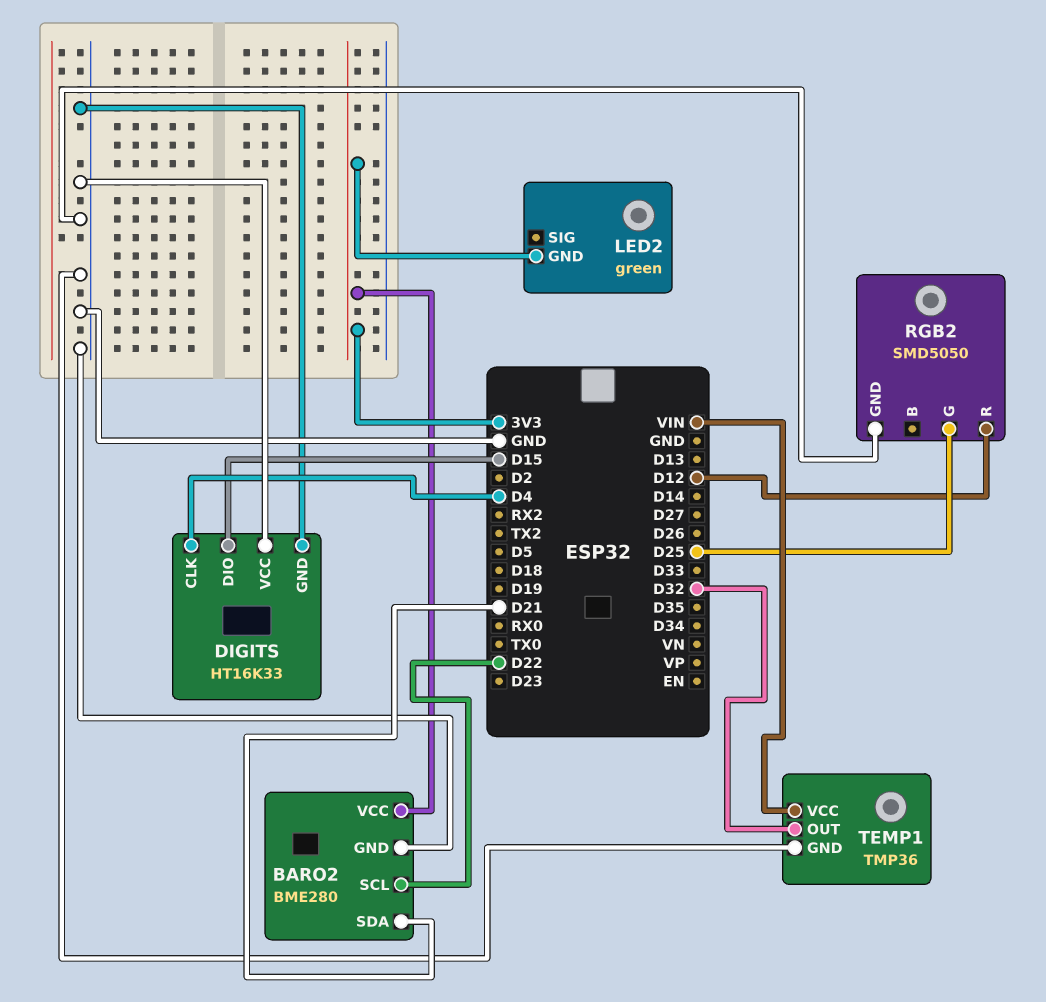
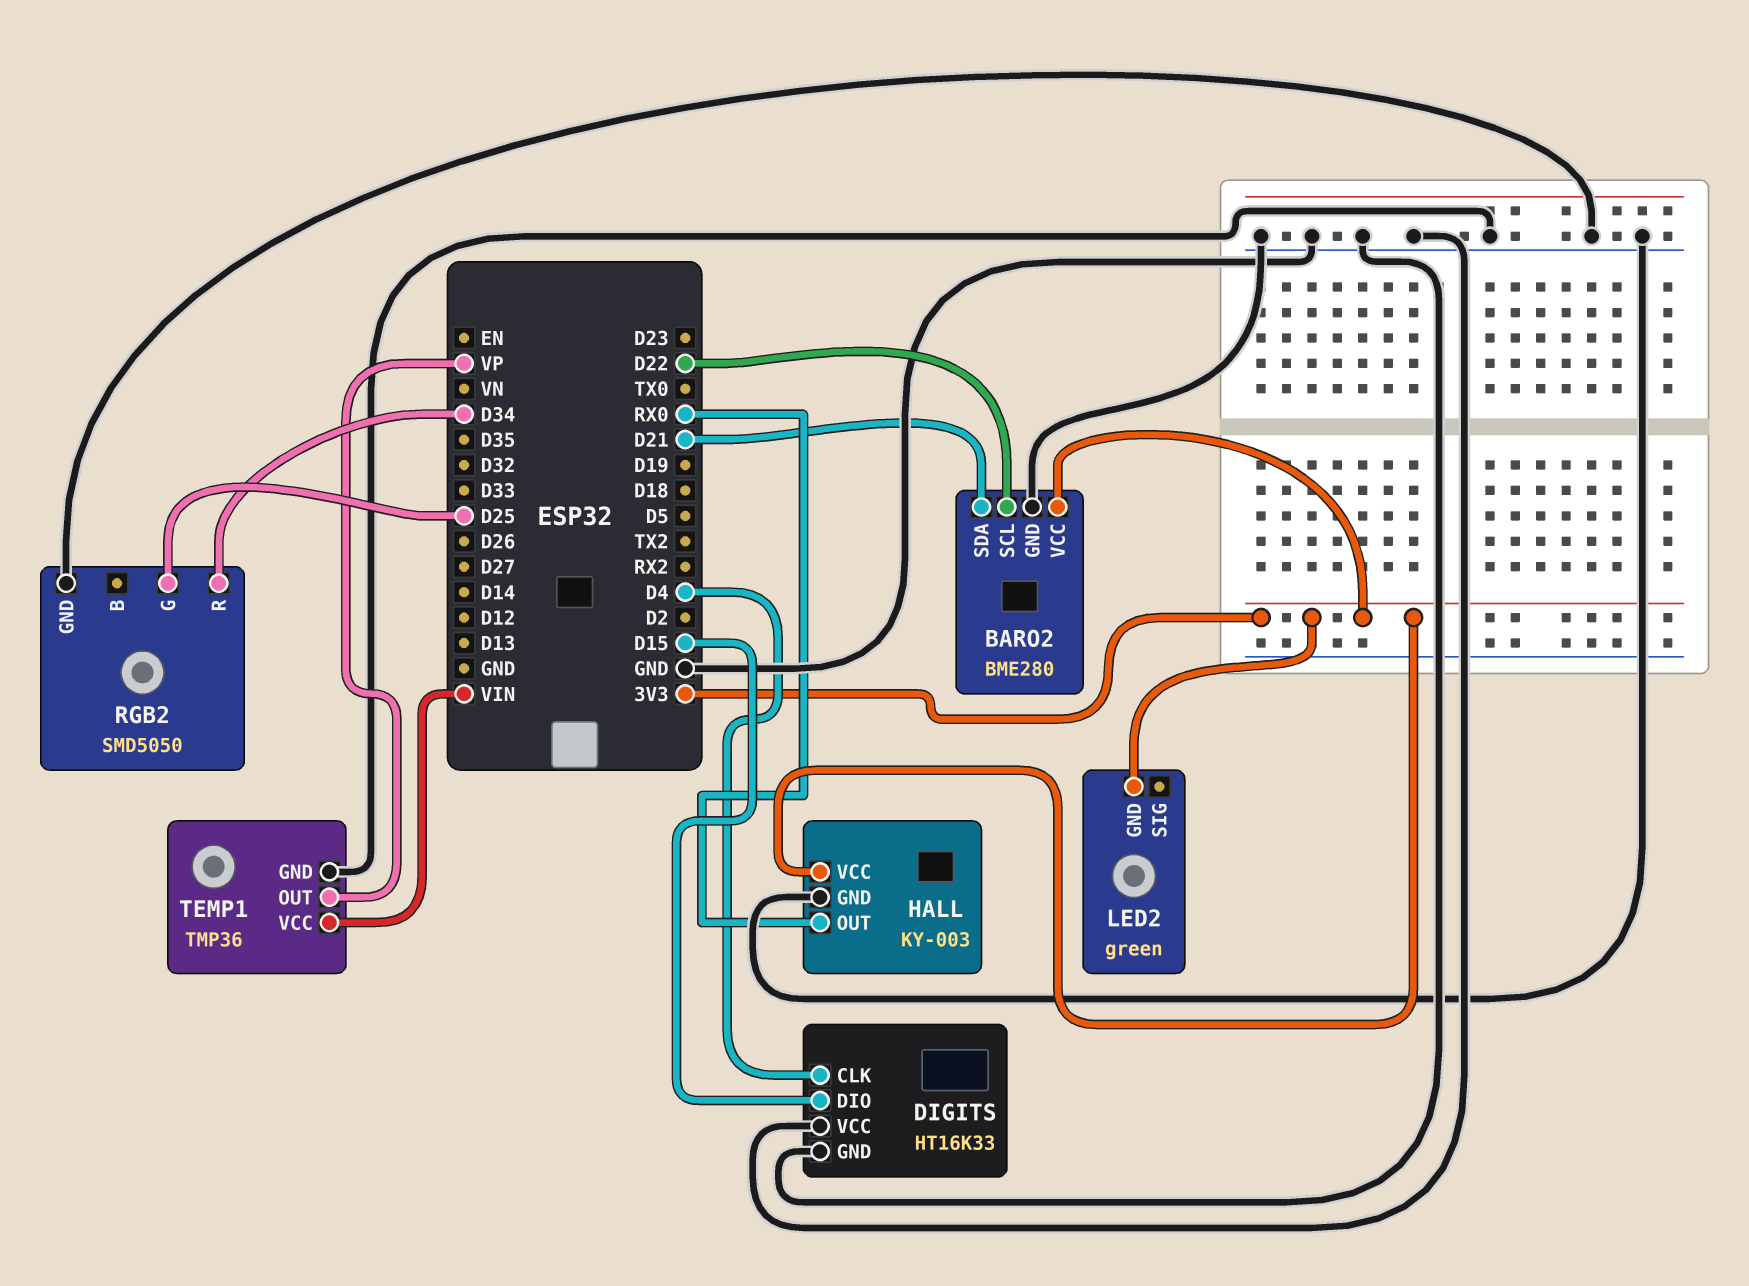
HALL: none -> KY-003
HALL pin GND: none -> GND
HALL pin OUT: none -> RX0
HALL pin VCC: none -> 3V3
RGB2 pin R: D12 -> D34
TEMP1 pin OUT: D32 -> VP

